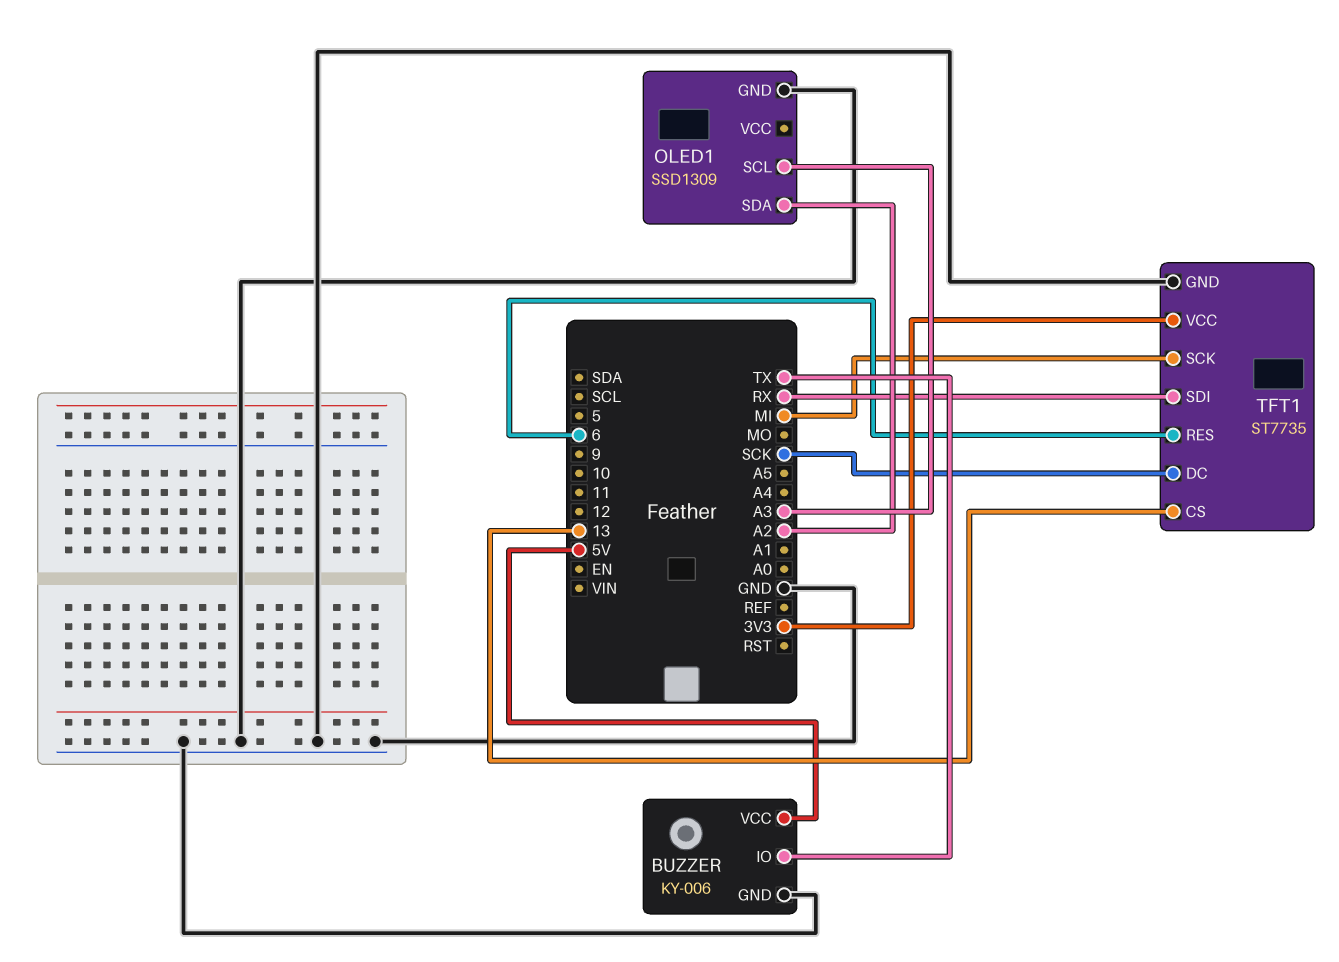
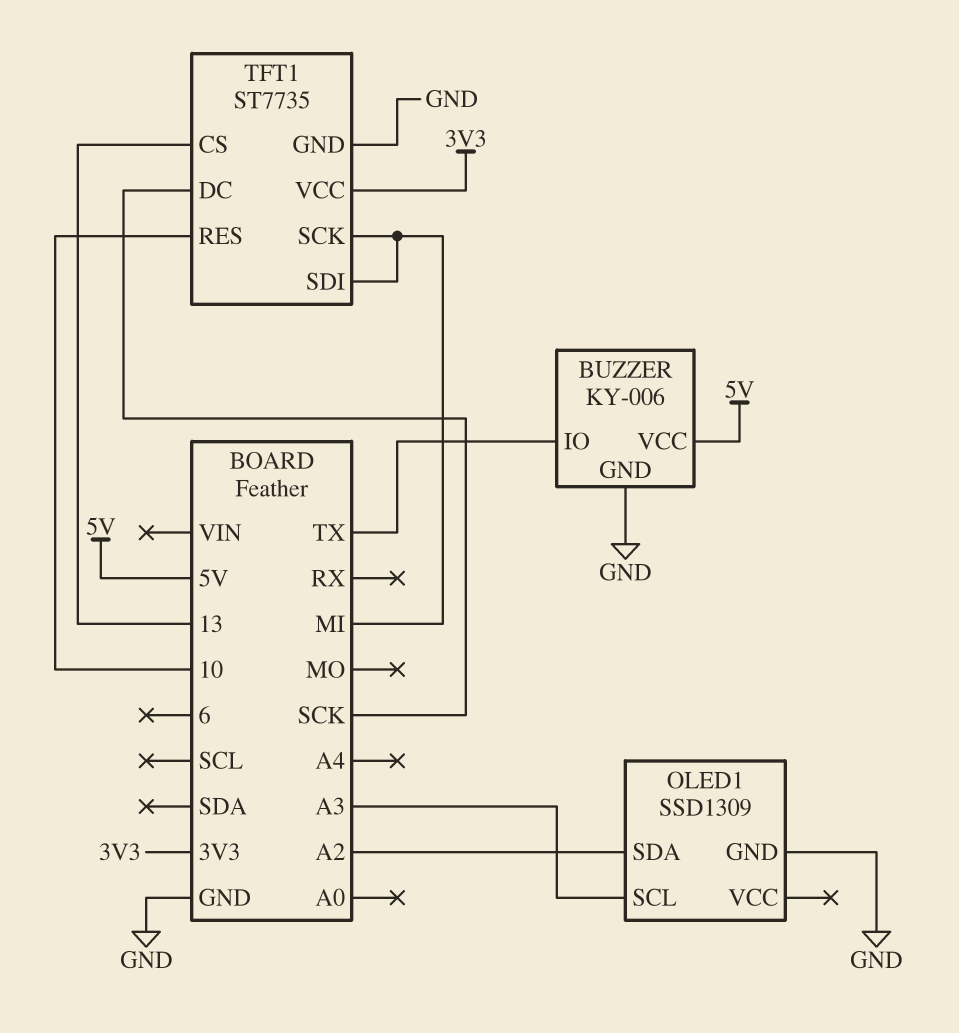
TFT1 pin RES: 6 -> 10
TFT1 pin SDI: RX -> MI

